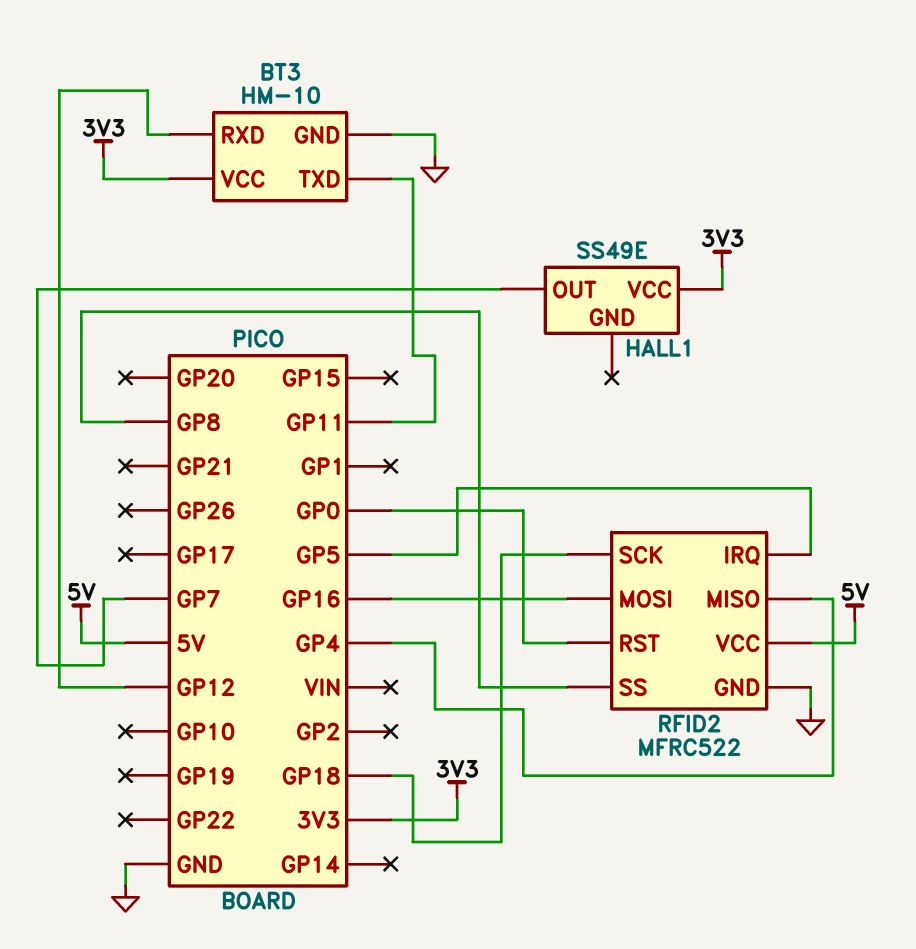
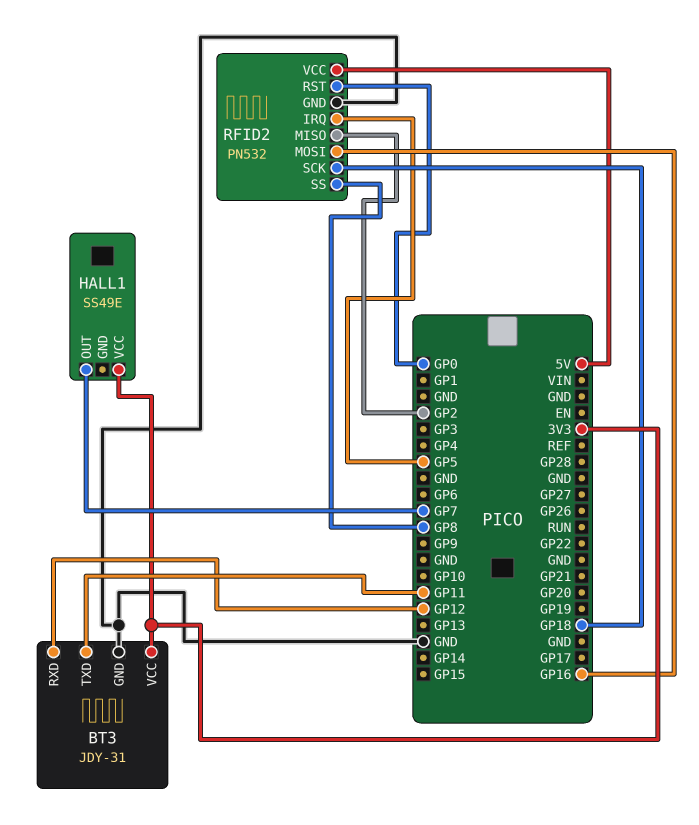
BT3: HM-10 -> JDY-31
RFID2: MFRC522 -> PN532
RFID2 pin MISO: GP4 -> GP2

